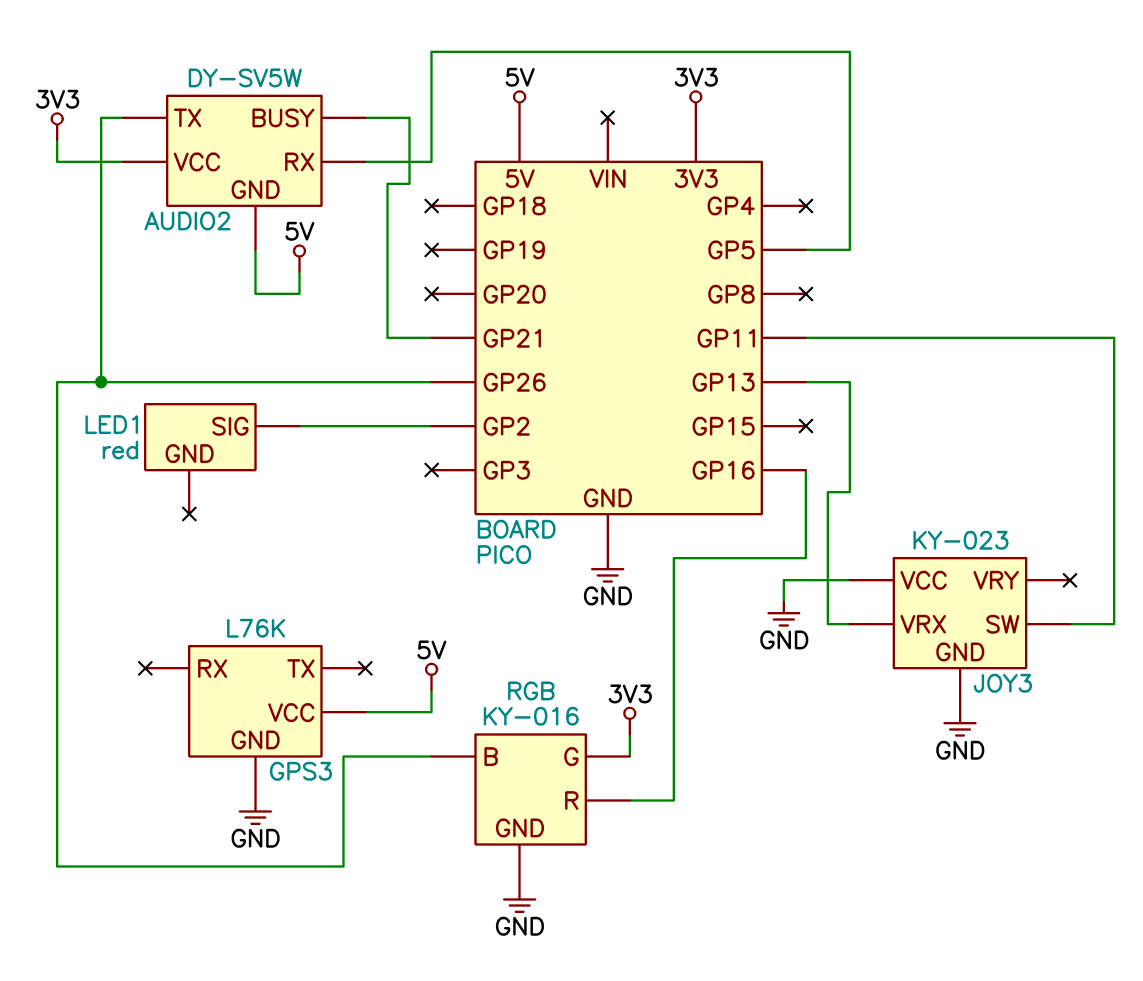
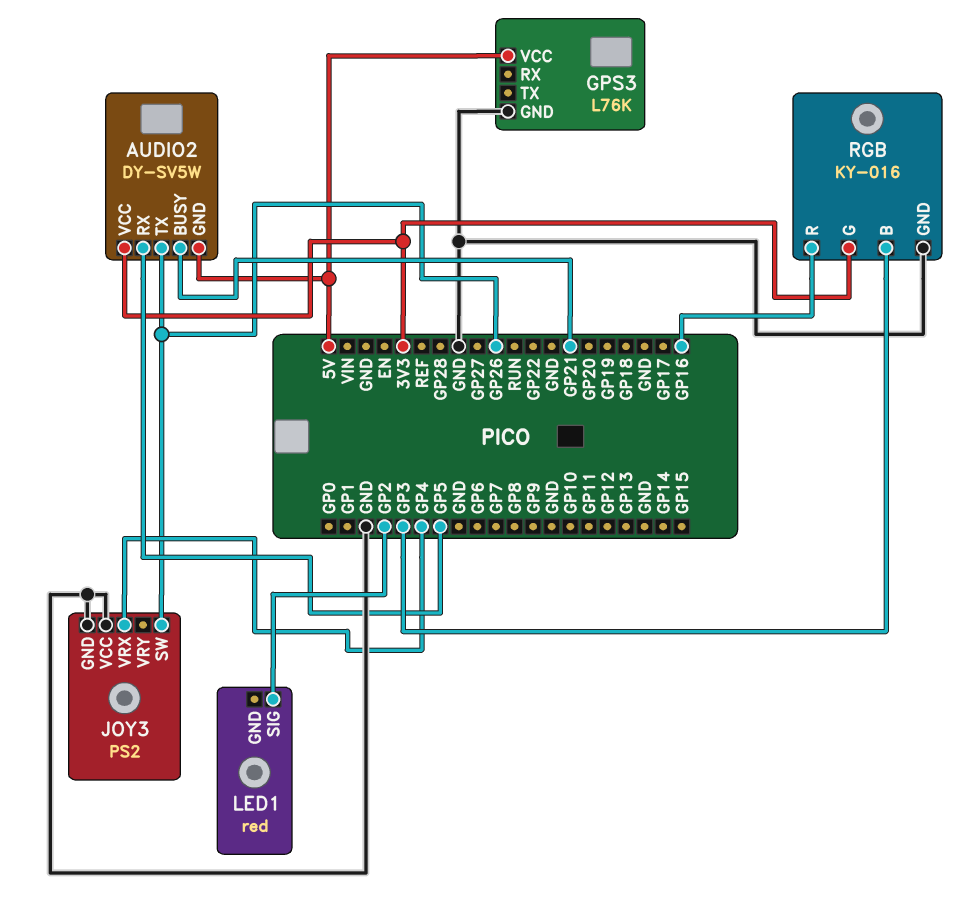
JOY3: KY-023 -> PS2
JOY3 pin SW: GP11 -> GP26
JOY3 pin VRX: GP13 -> GP4
RGB pin B: GP26 -> GP3

